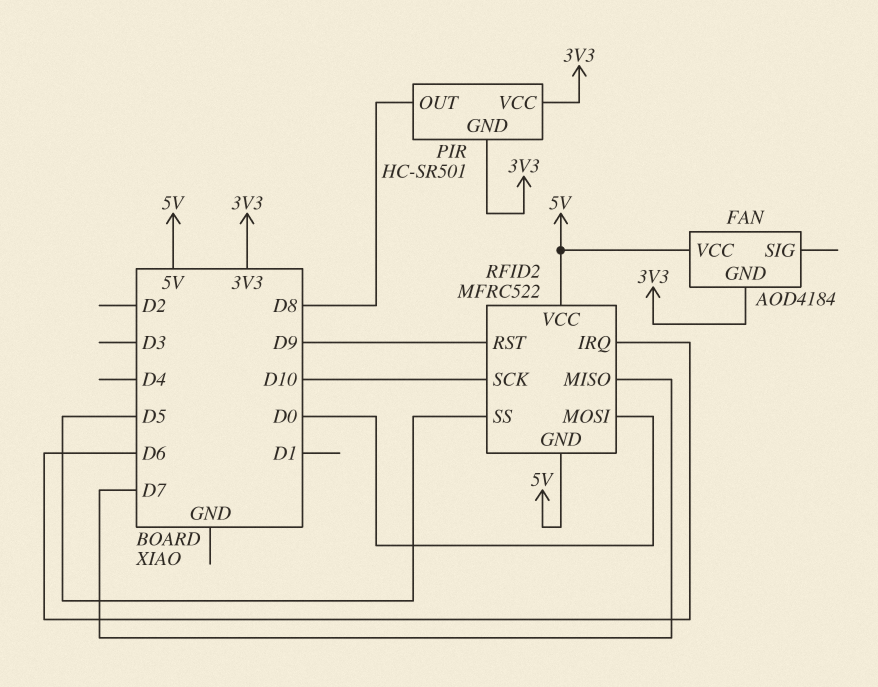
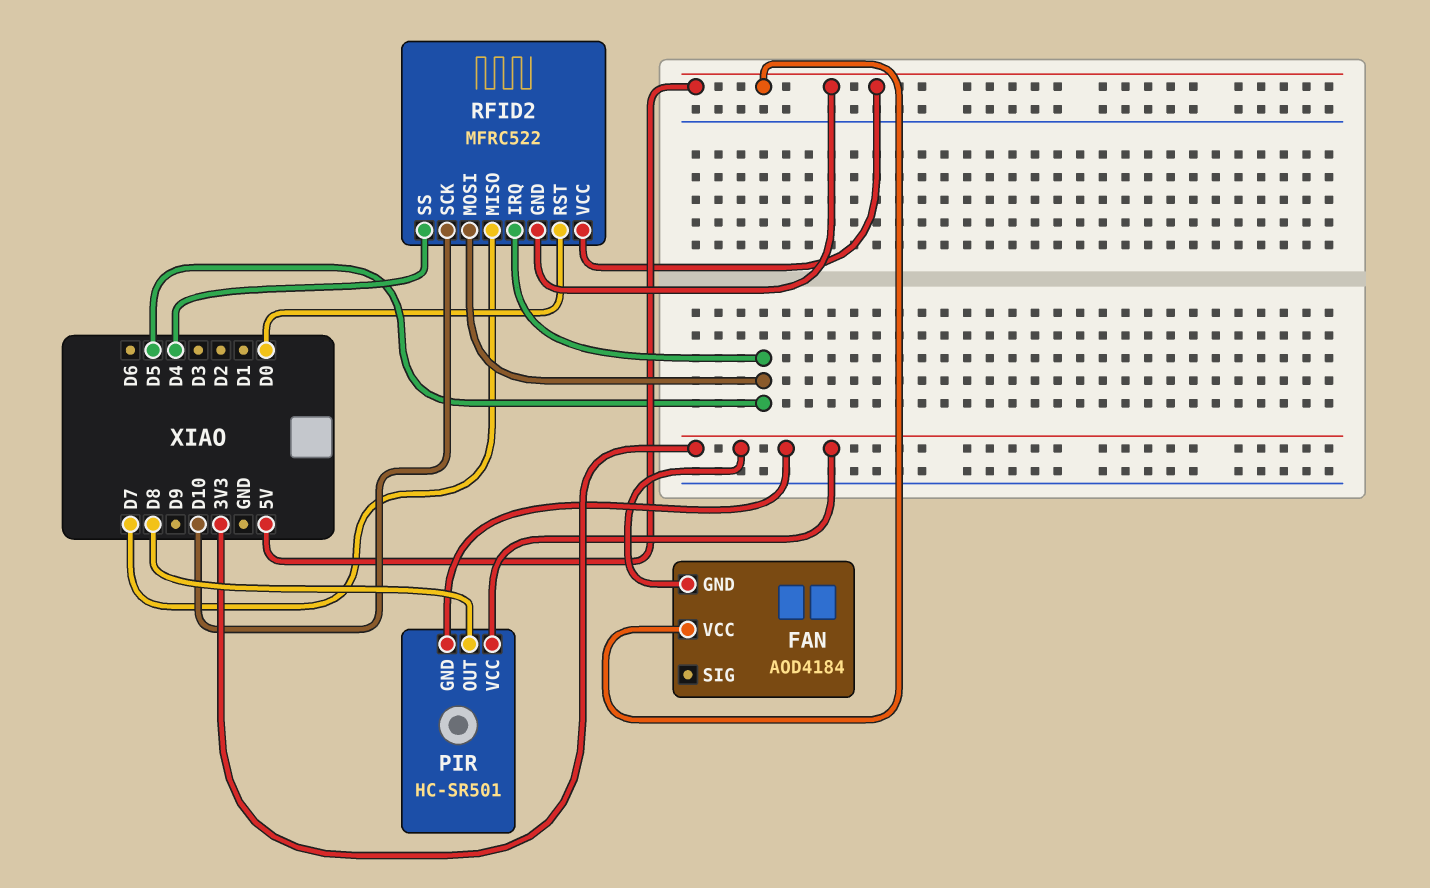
RFID2 pin IRQ: D6 -> D5
RFID2 pin MOSI: D0 -> D5
RFID2 pin RST: D9 -> D0
RFID2 pin SS: D5 -> D4

